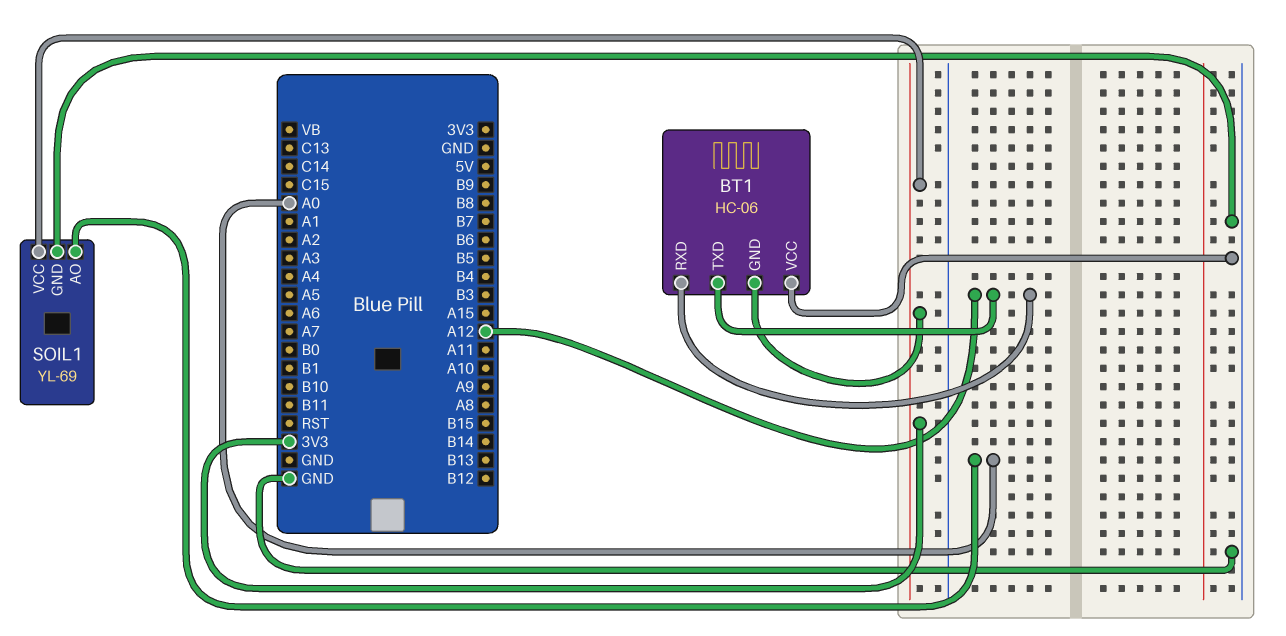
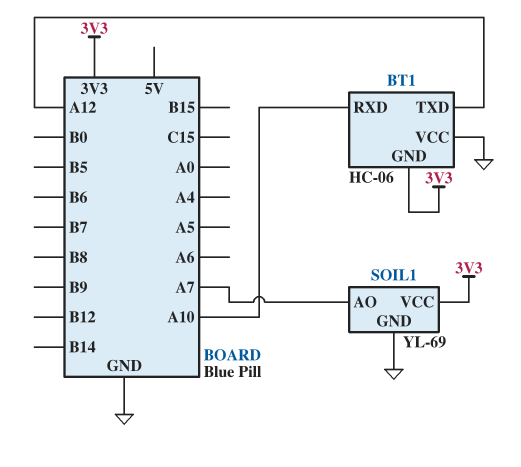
BT1 pin RXD: A12 -> A10
SOIL1 pin AO: A0 -> A7

